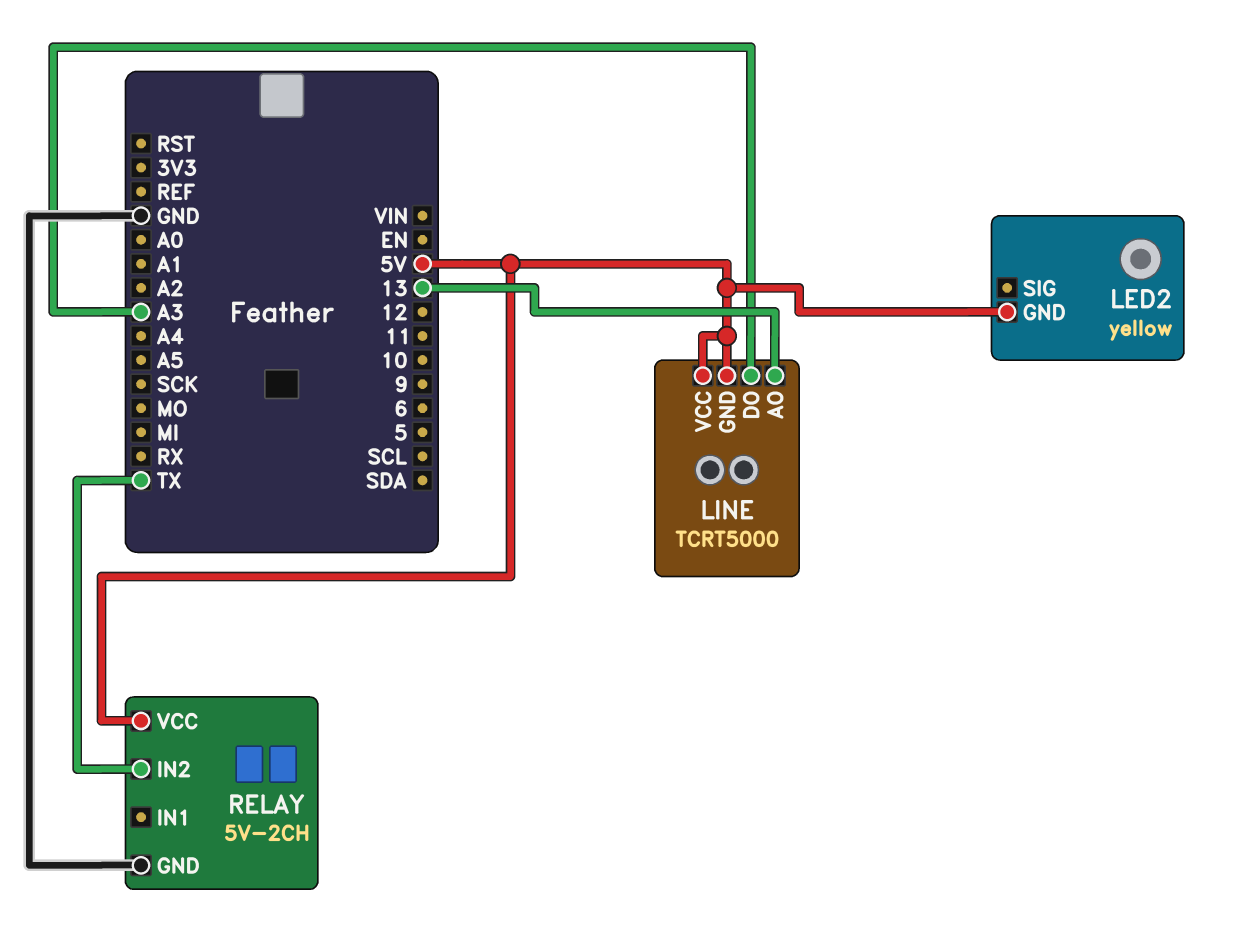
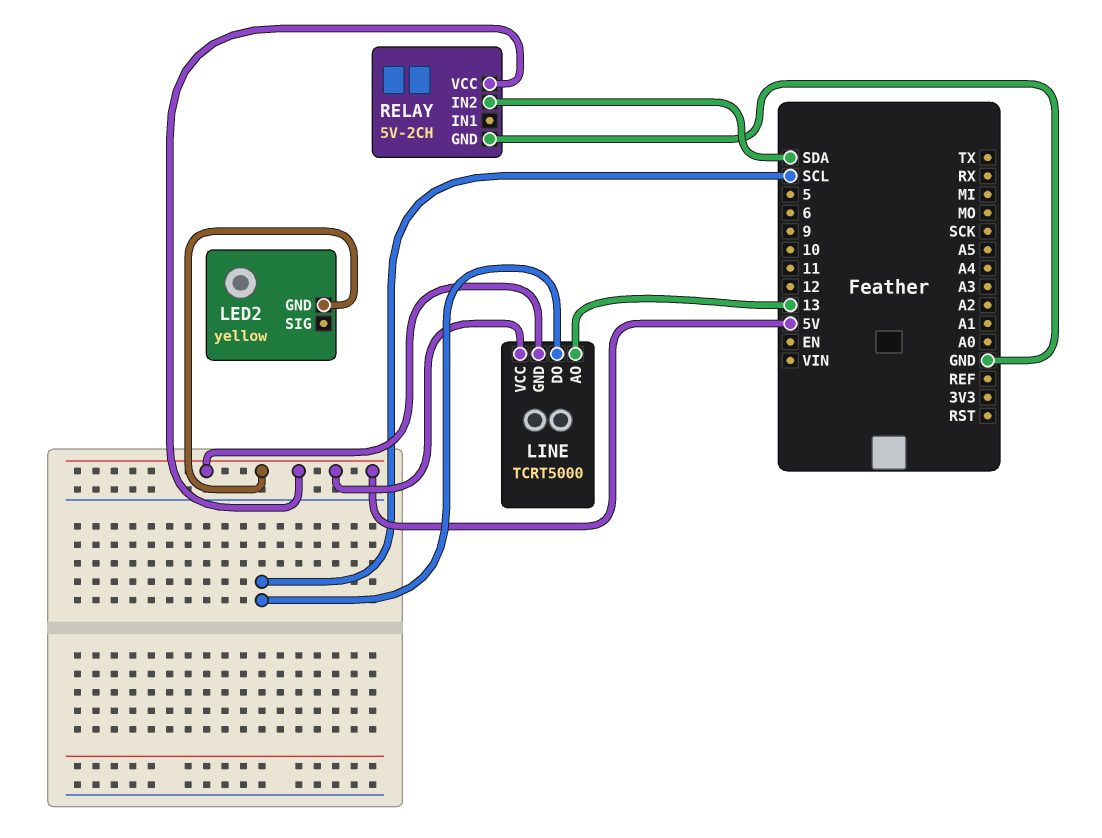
LINE pin DO: A3 -> SCL
RELAY pin IN2: TX -> SDA

